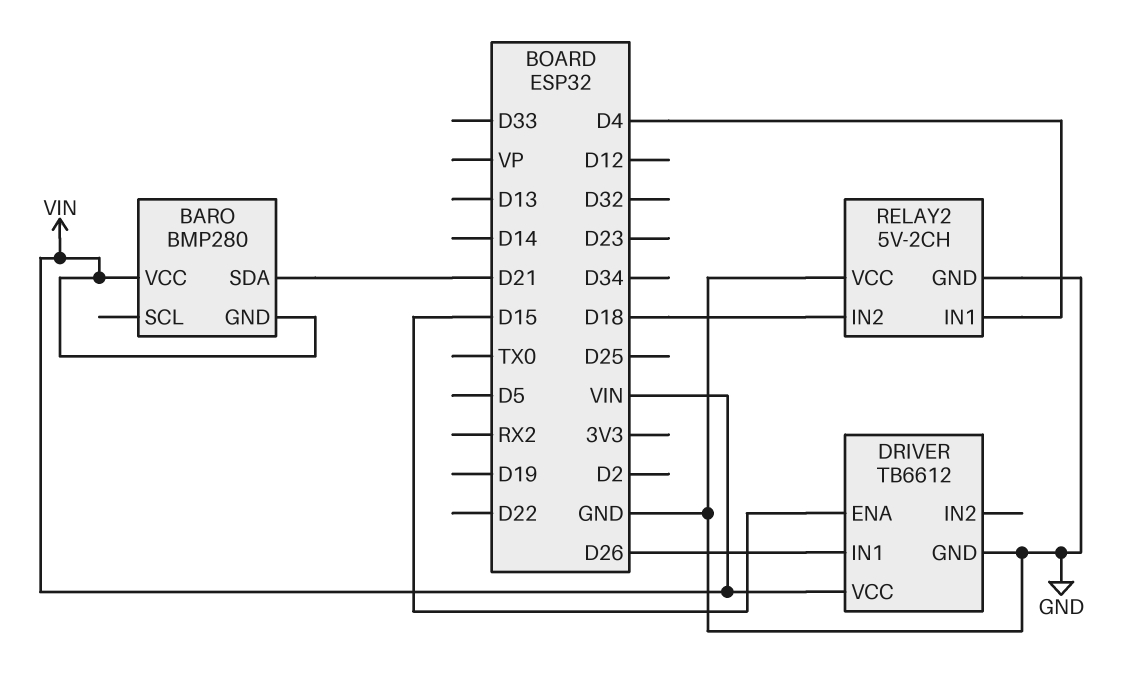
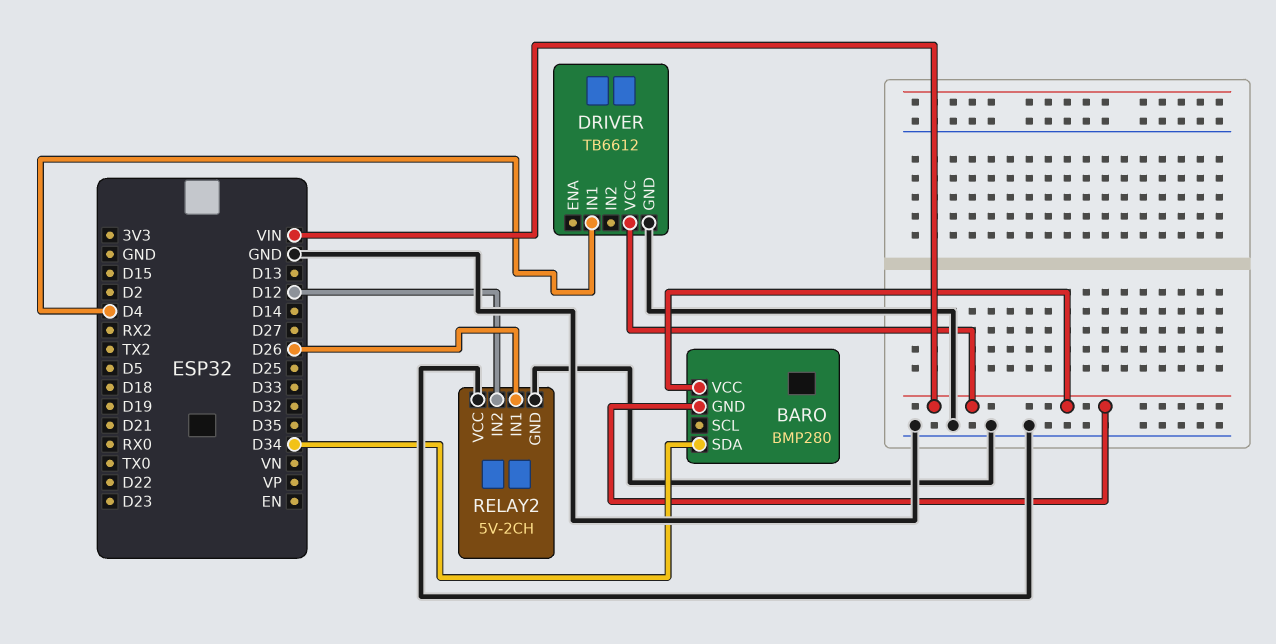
BARO pin SDA: D21 -> D34
DRIVER pin ENA: D15 -> none
DRIVER pin IN1: D26 -> D4
RELAY2 pin IN1: D4 -> D26
RELAY2 pin IN2: D18 -> D12

